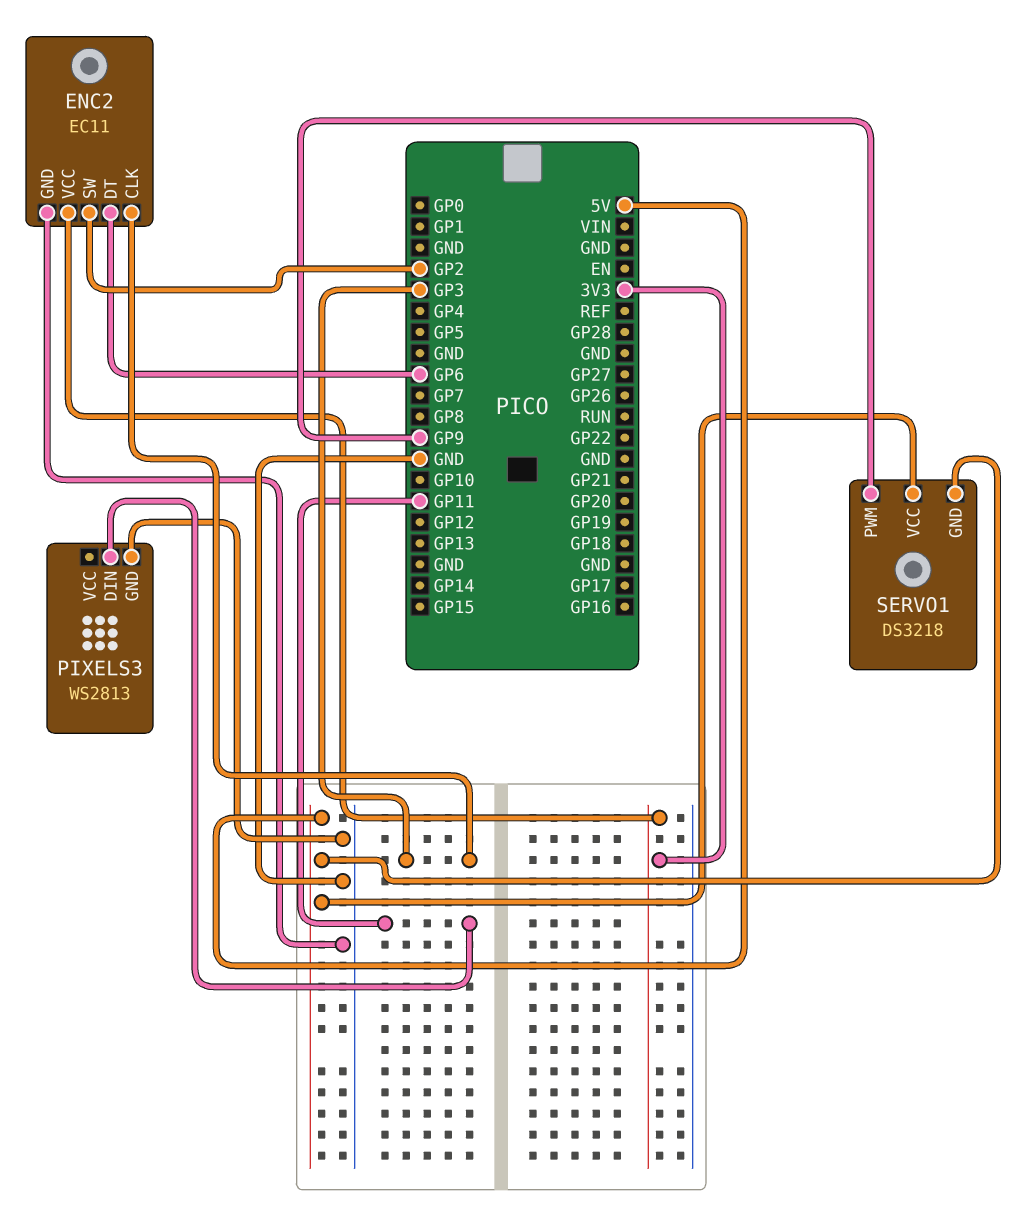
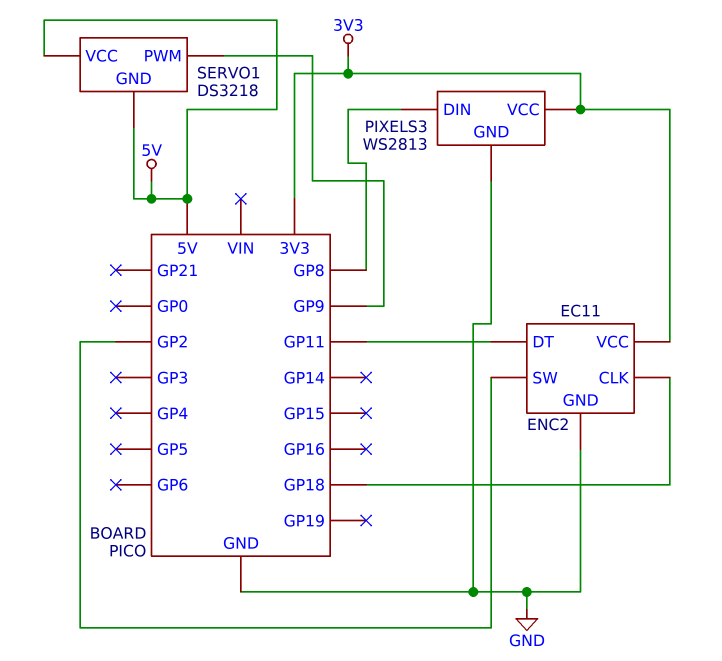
ENC2 pin CLK: GP3 -> GP18
ENC2 pin DT: GP6 -> GP11
PIXELS3 pin DIN: GP11 -> GP8
PIXELS3 pin VCC: none -> 3V3

